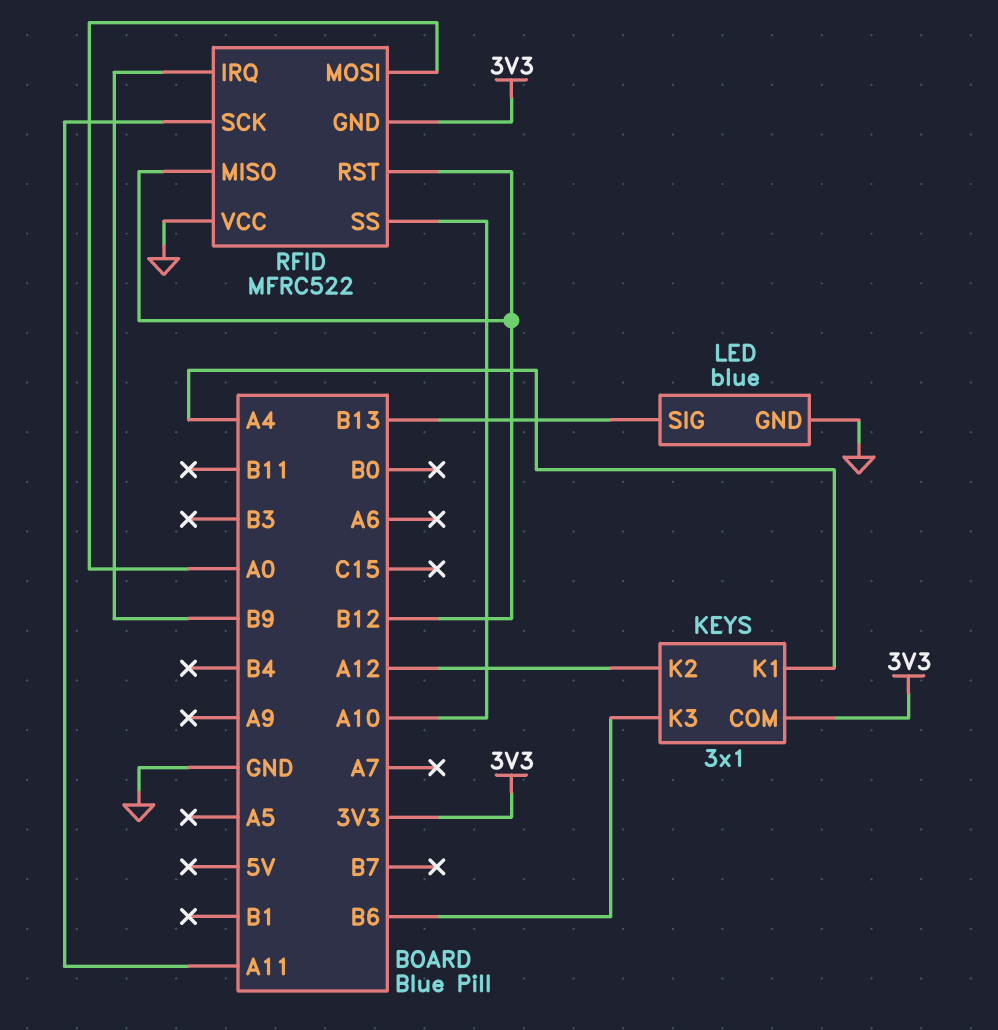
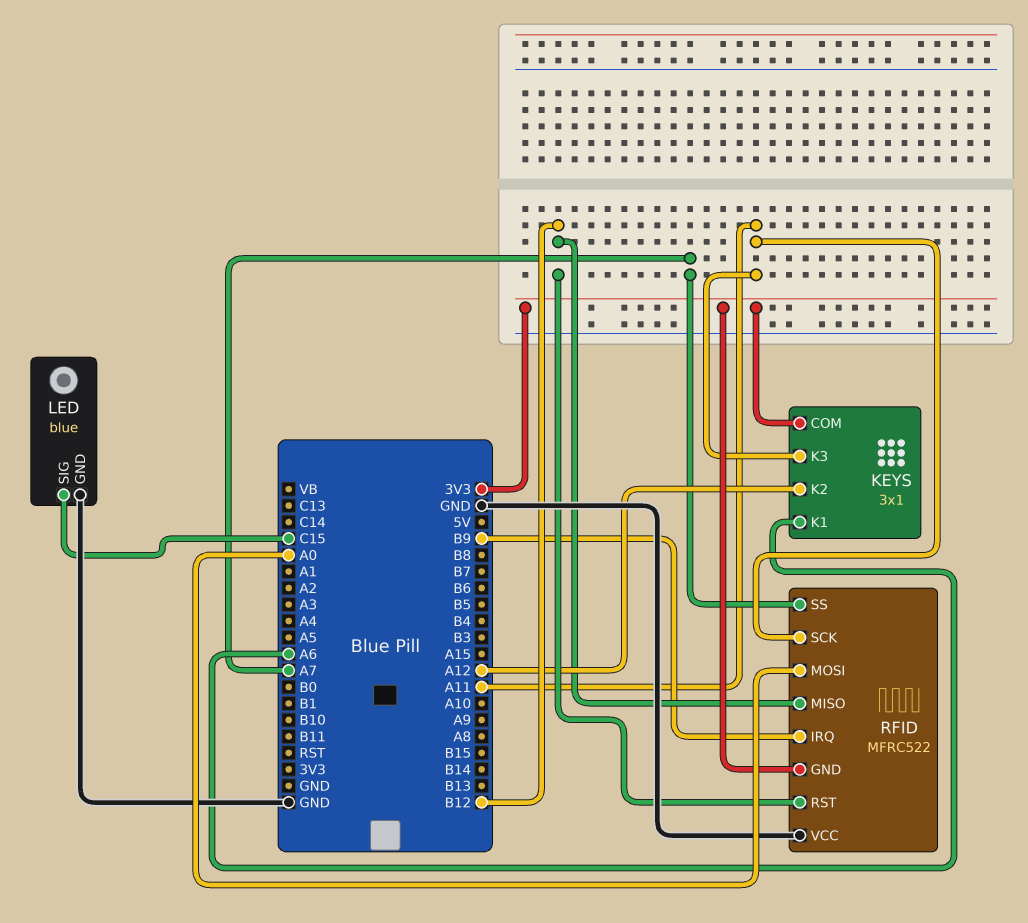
KEYS pin K1: A4 -> A6
KEYS pin K3: B6 -> A11
LED pin SIG: B13 -> C15
RFID pin SS: A10 -> A7

